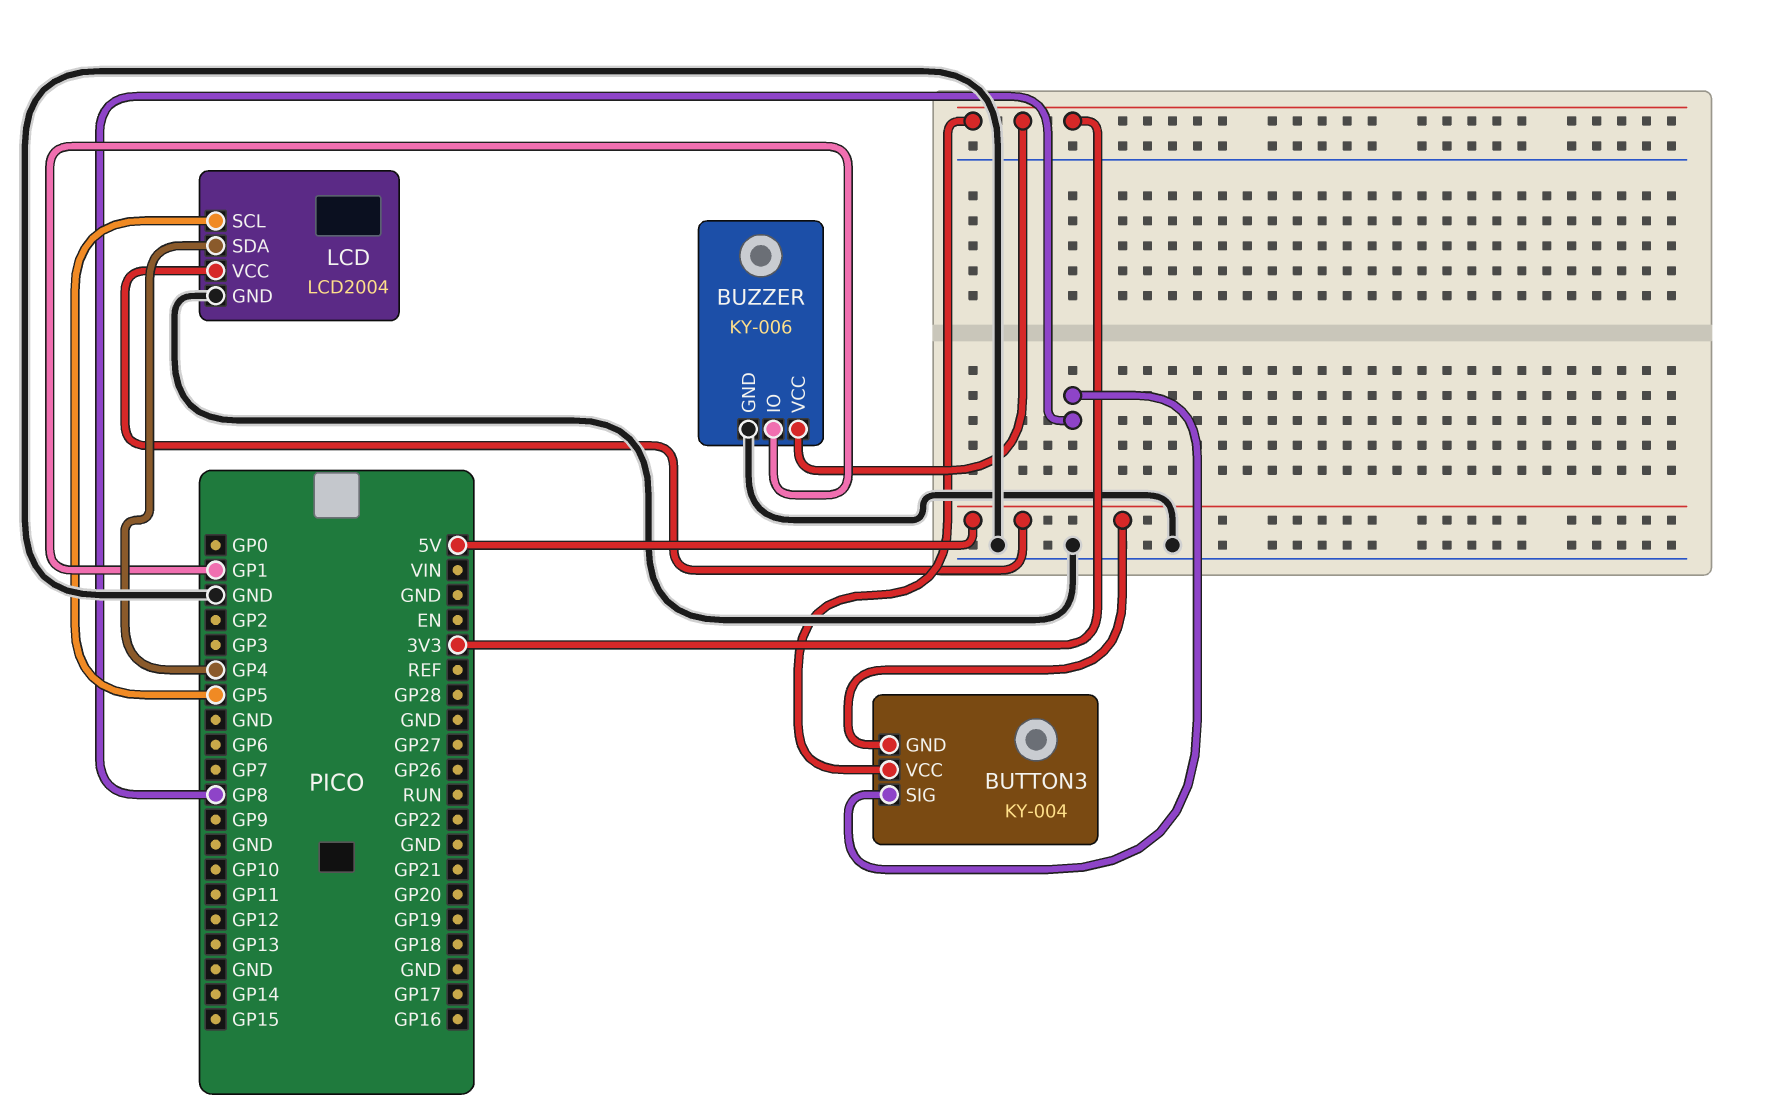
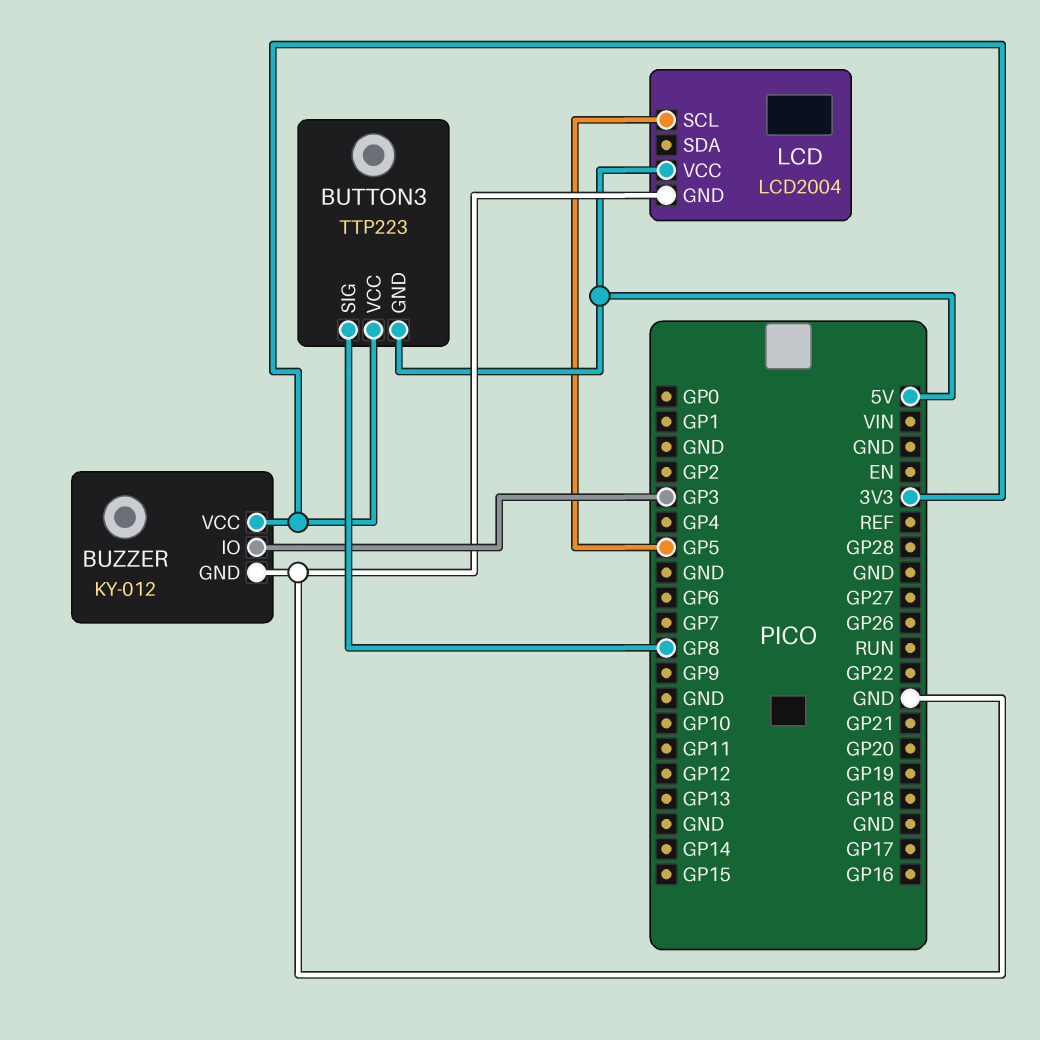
BUTTON3: KY-004 -> TTP223
BUZZER: KY-006 -> KY-012
BUZZER pin IO: GP1 -> GP3
LCD pin SDA: GP4 -> none

